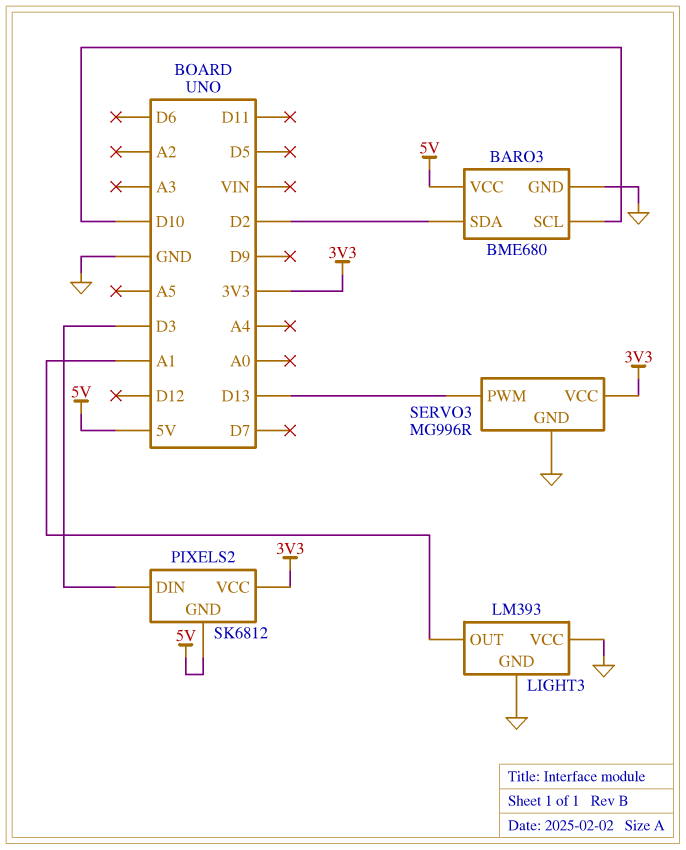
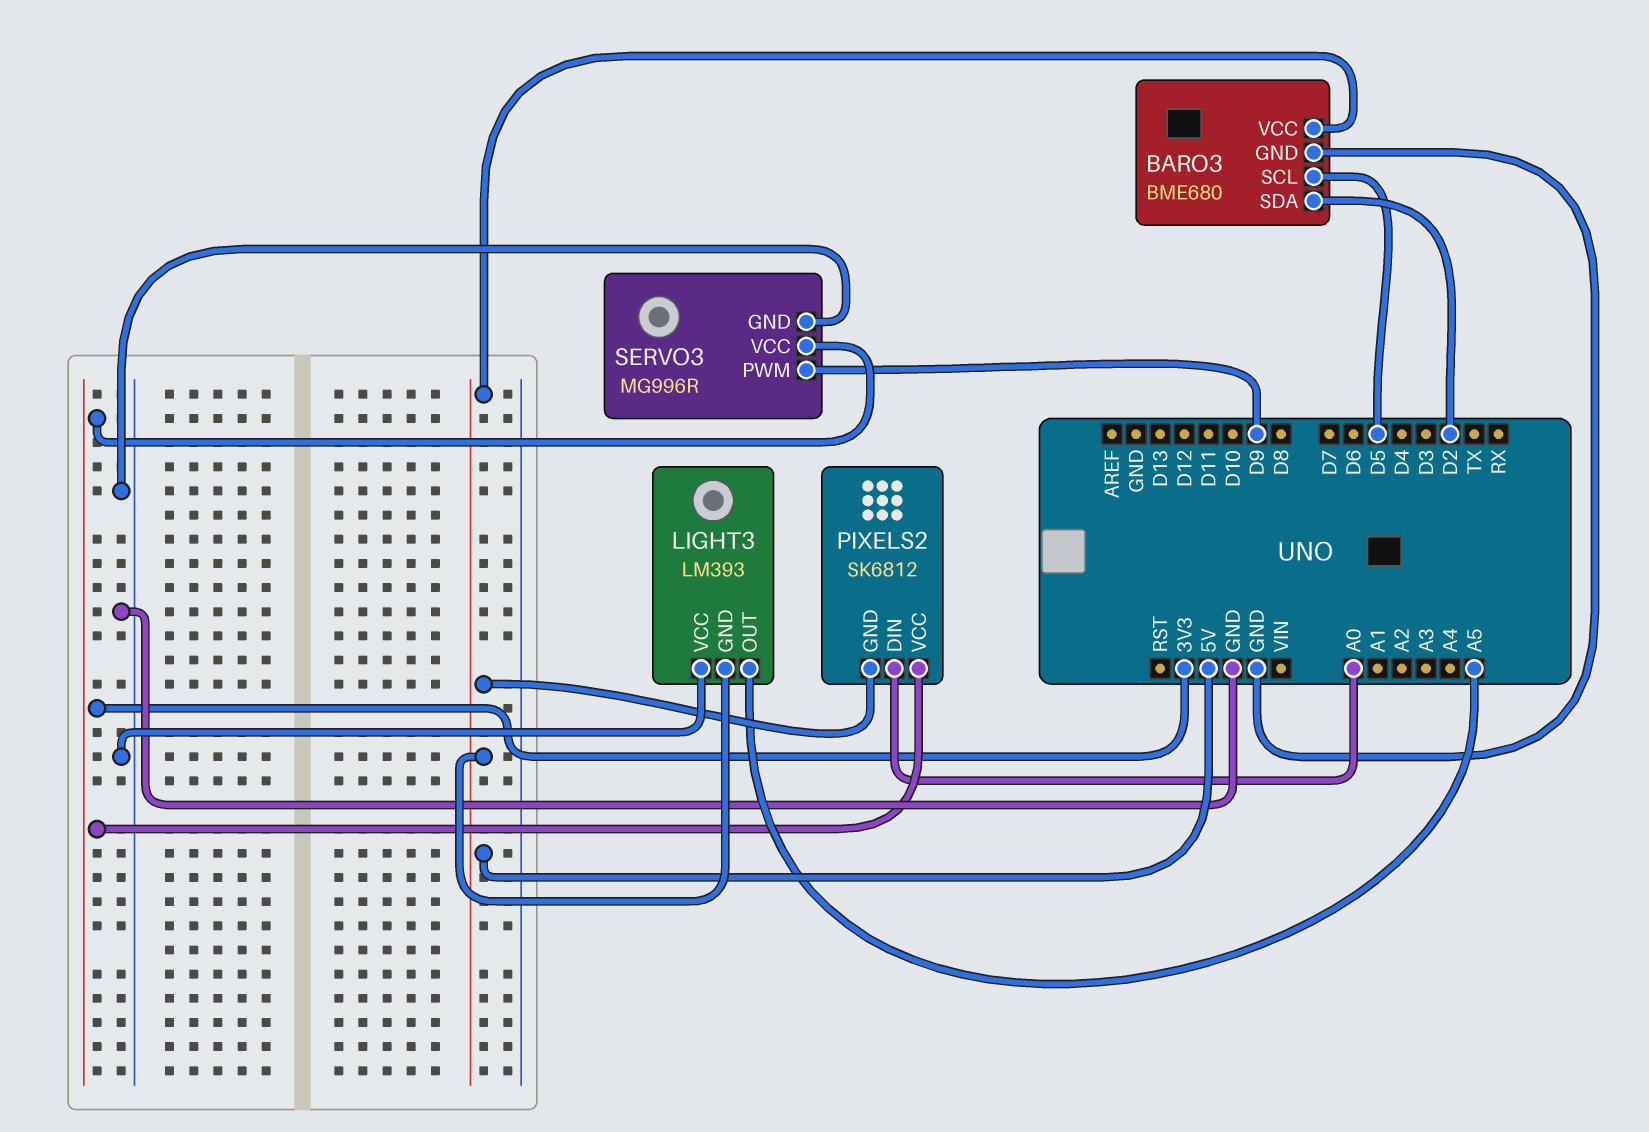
BARO3 pin SCL: D10 -> D5
LIGHT3 pin GND: GND -> 5V
LIGHT3 pin OUT: A1 -> A5
PIXELS2 pin DIN: D3 -> A0
SERVO3 pin PWM: D13 -> D9

